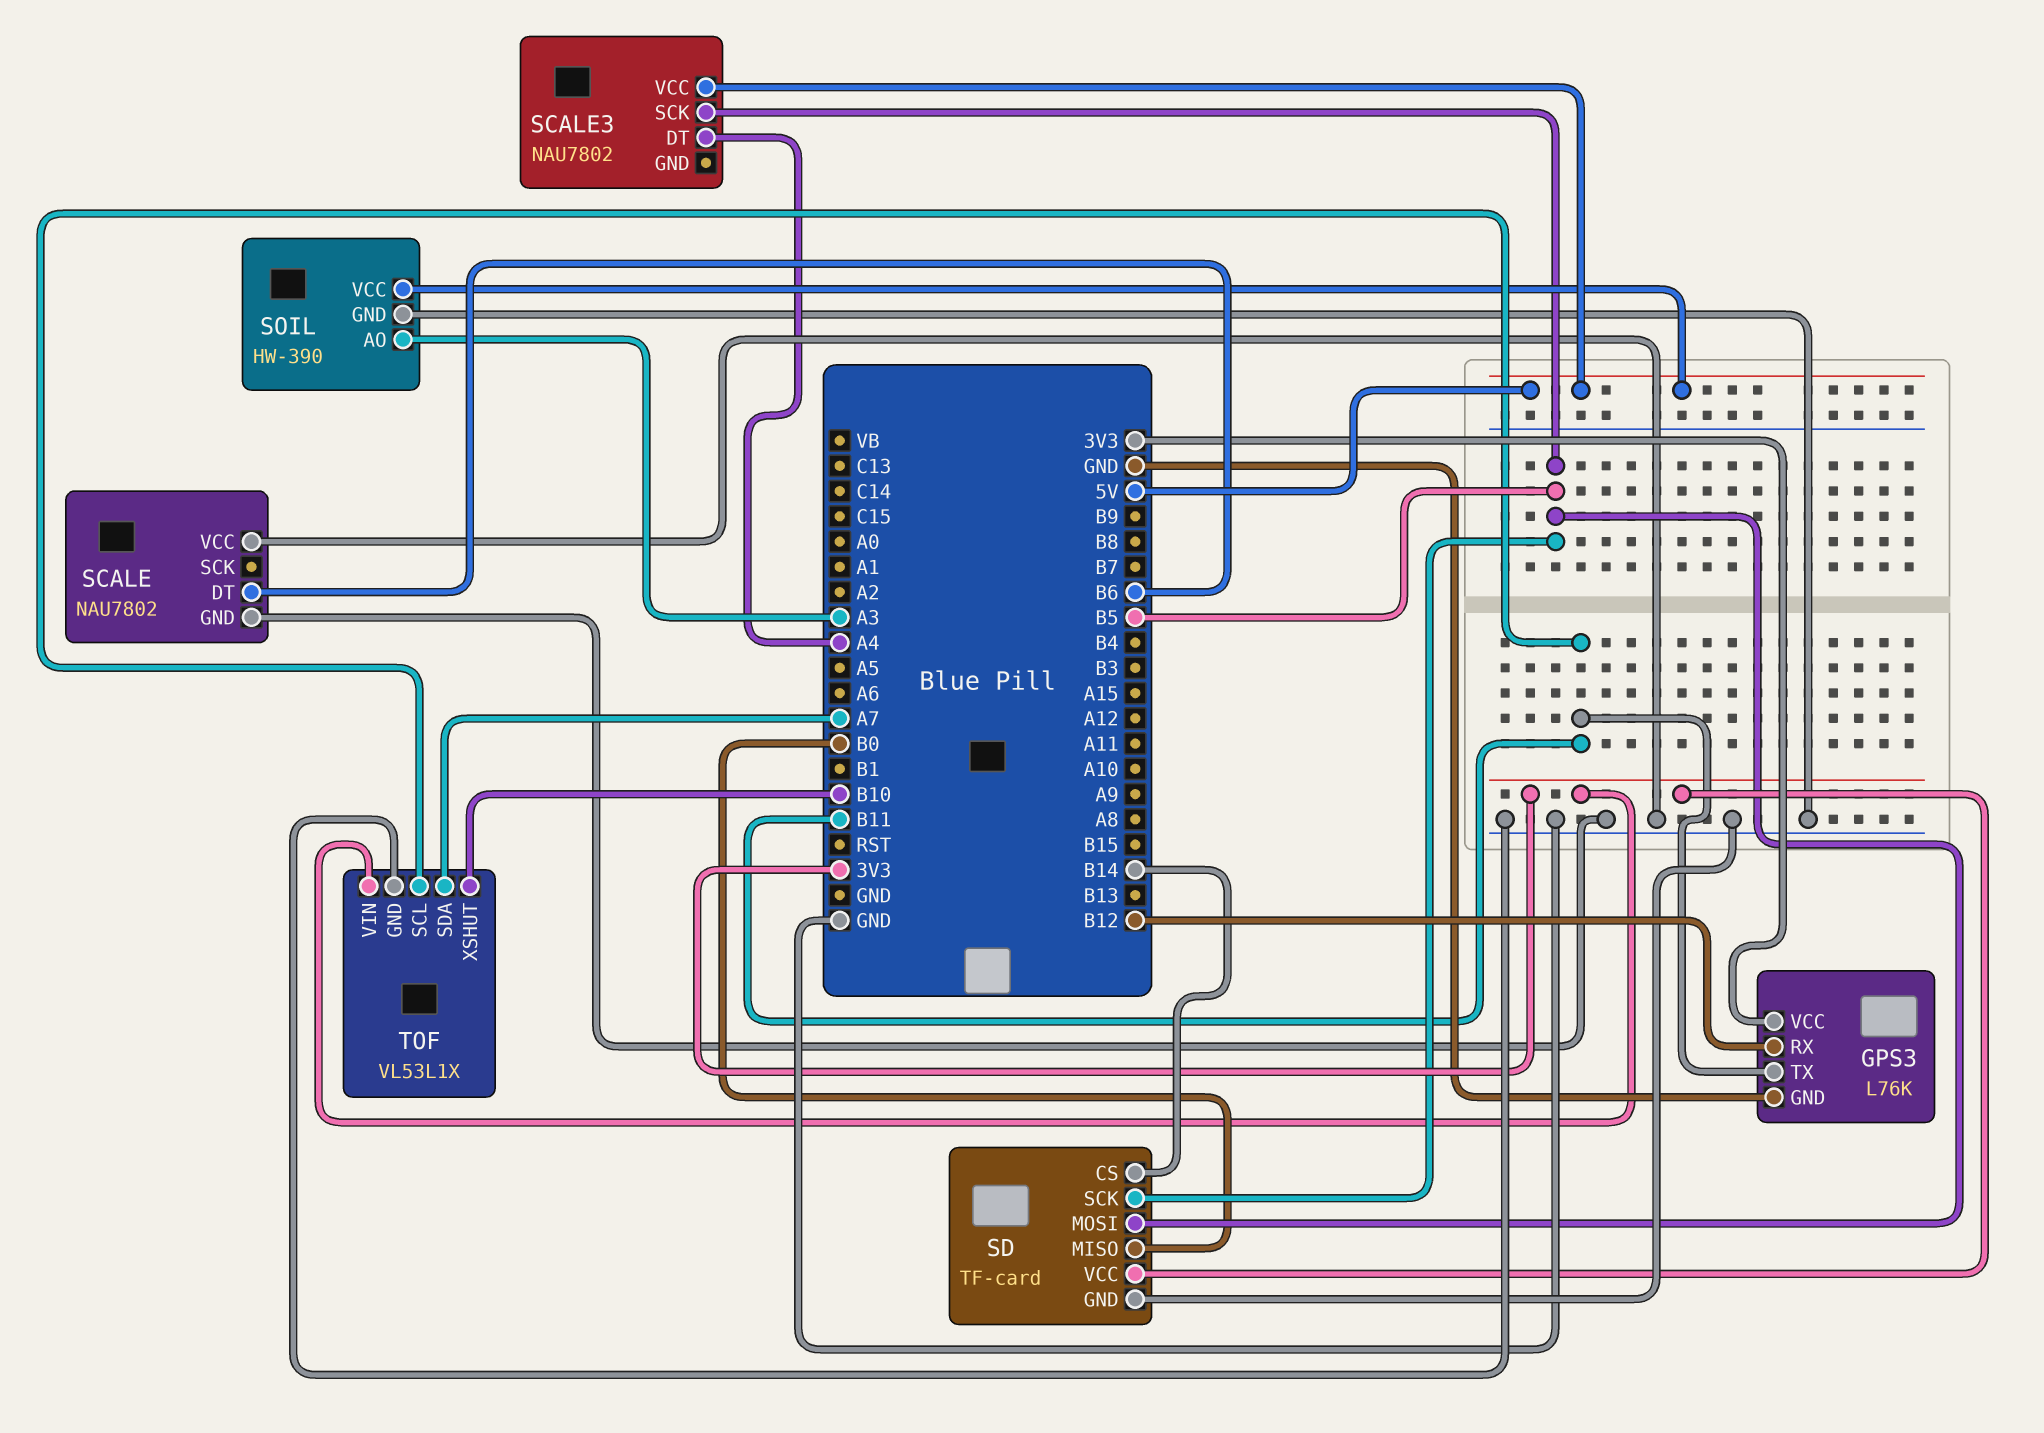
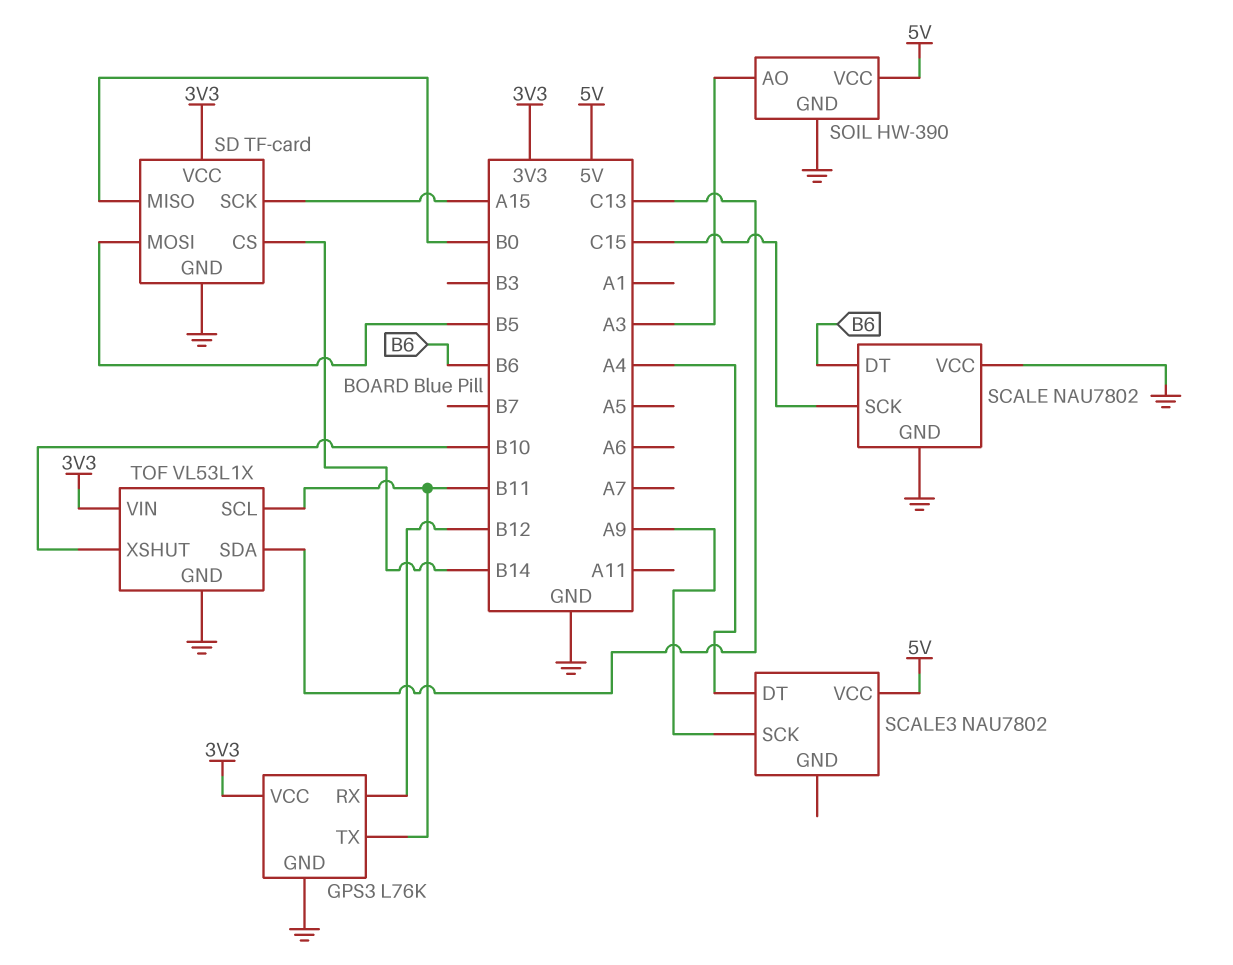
SCALE pin SCK: none -> C15
SCALE3 pin SCK: B5 -> A9
SD pin SCK: B5 -> A15
TOF pin SDA: A7 -> C13

